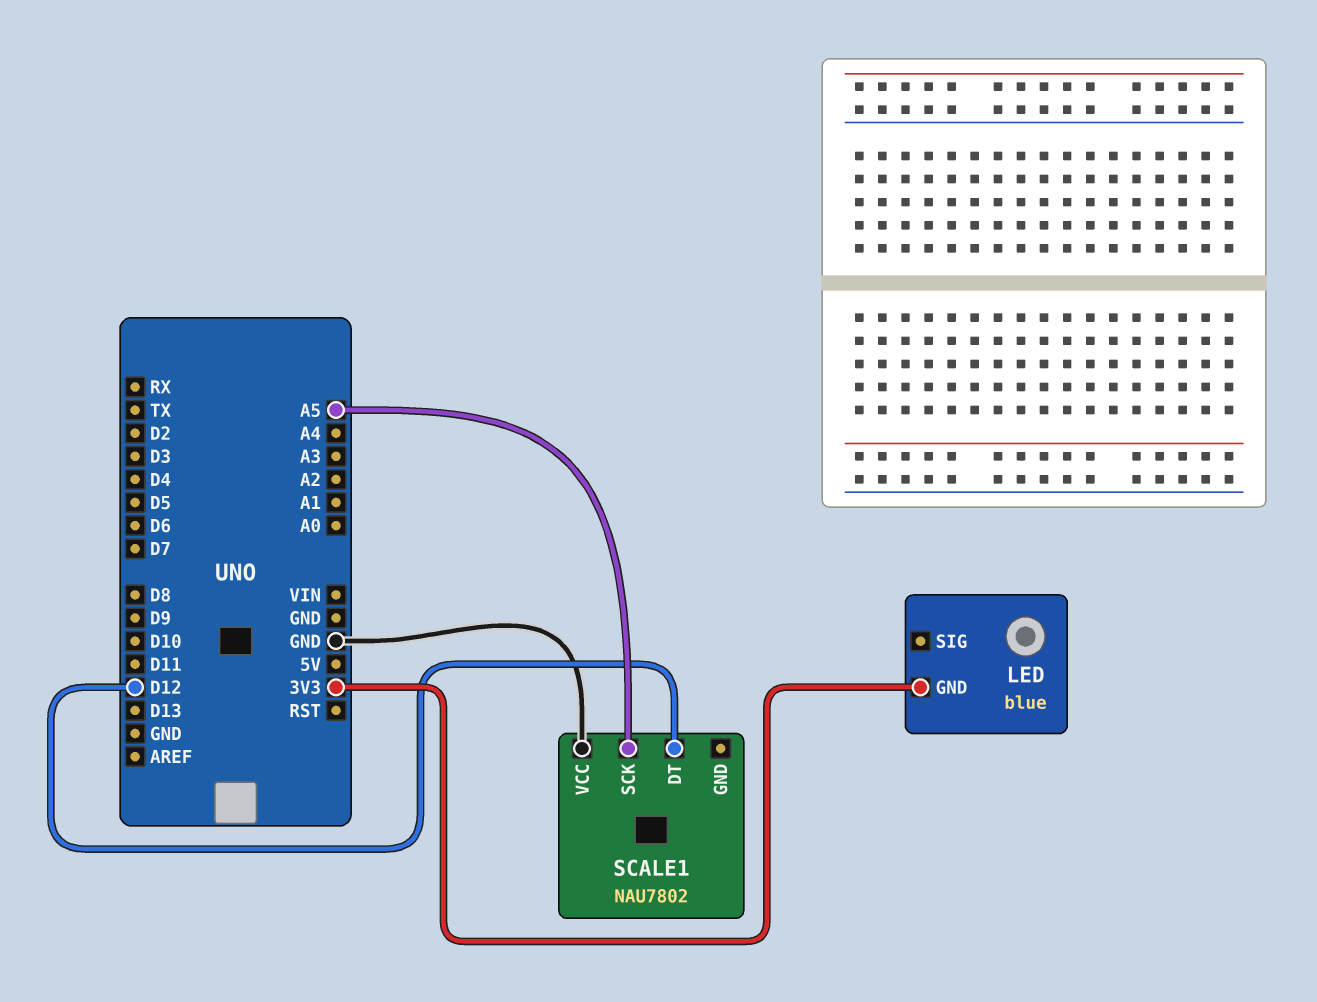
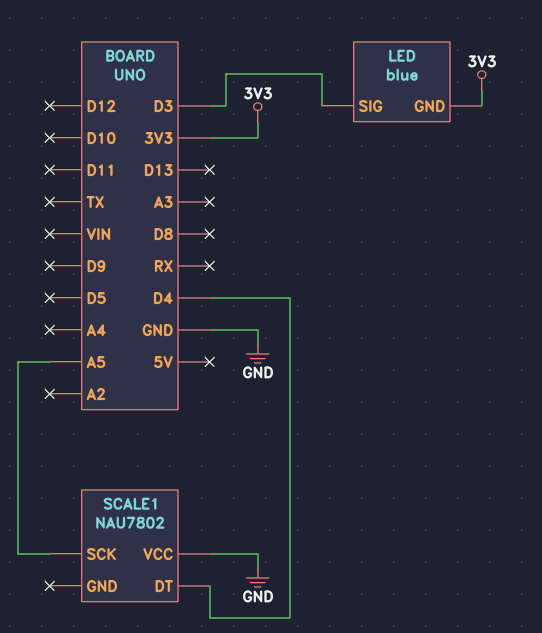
LED pin SIG: none -> D3
SCALE1 pin DT: D12 -> D4

